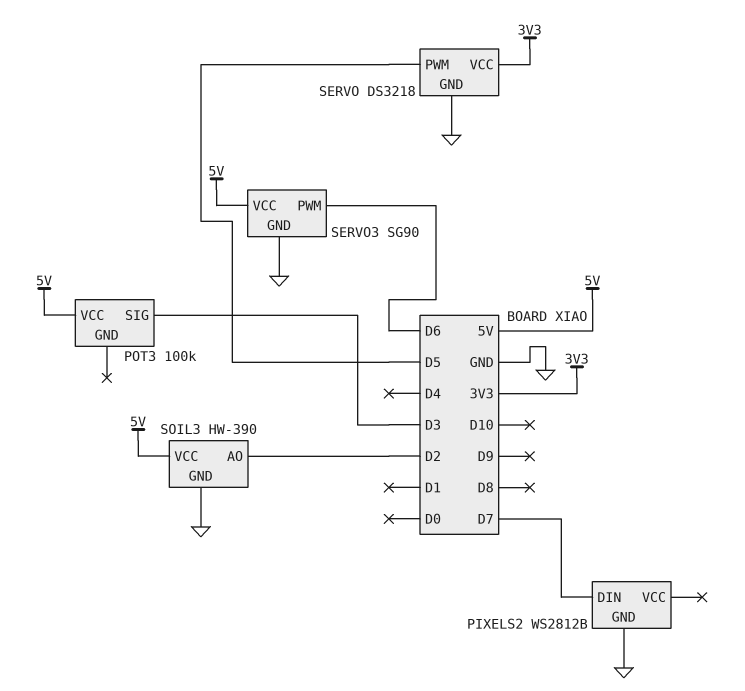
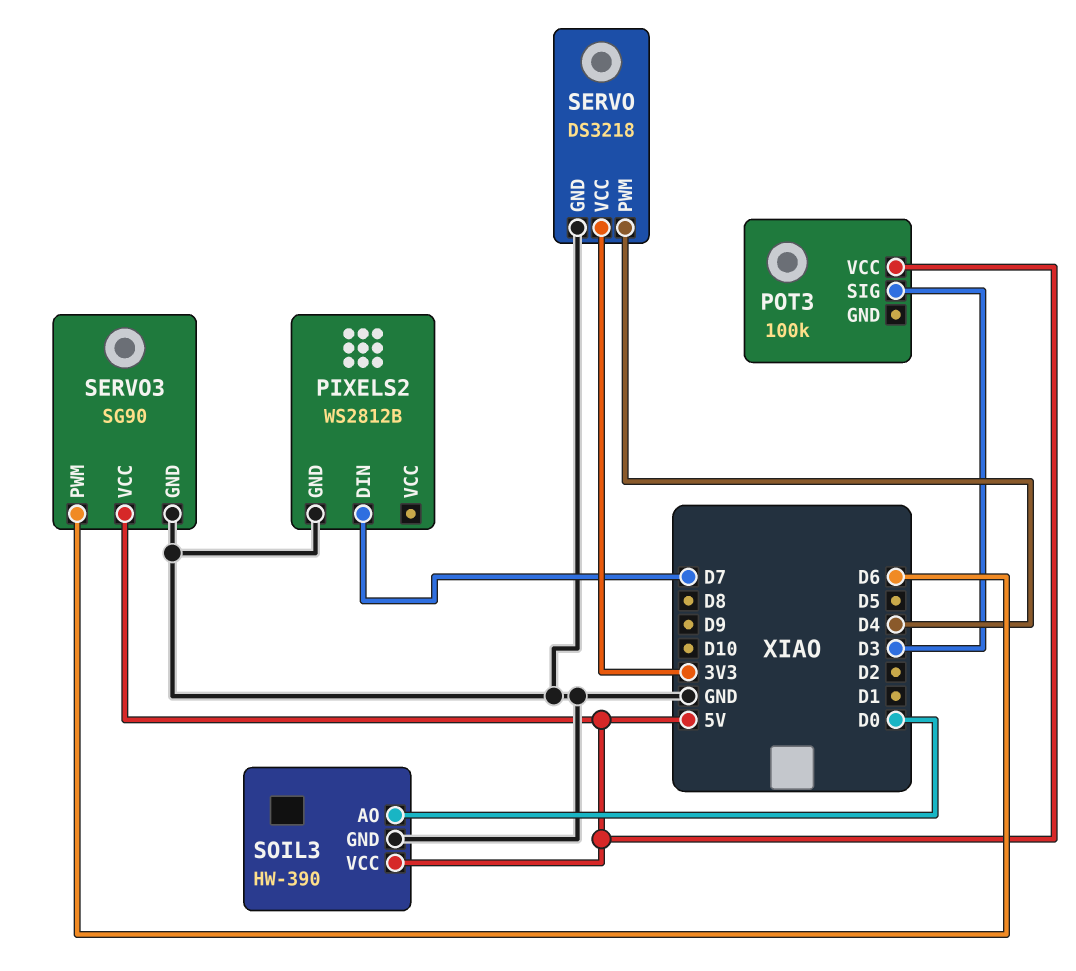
SERVO pin PWM: D5 -> D4
SOIL3 pin AO: D2 -> D0

